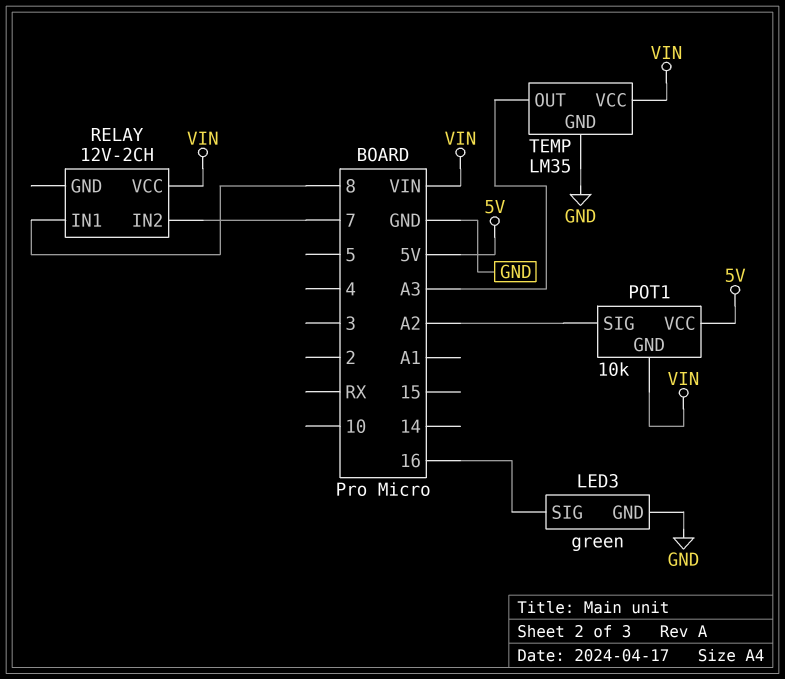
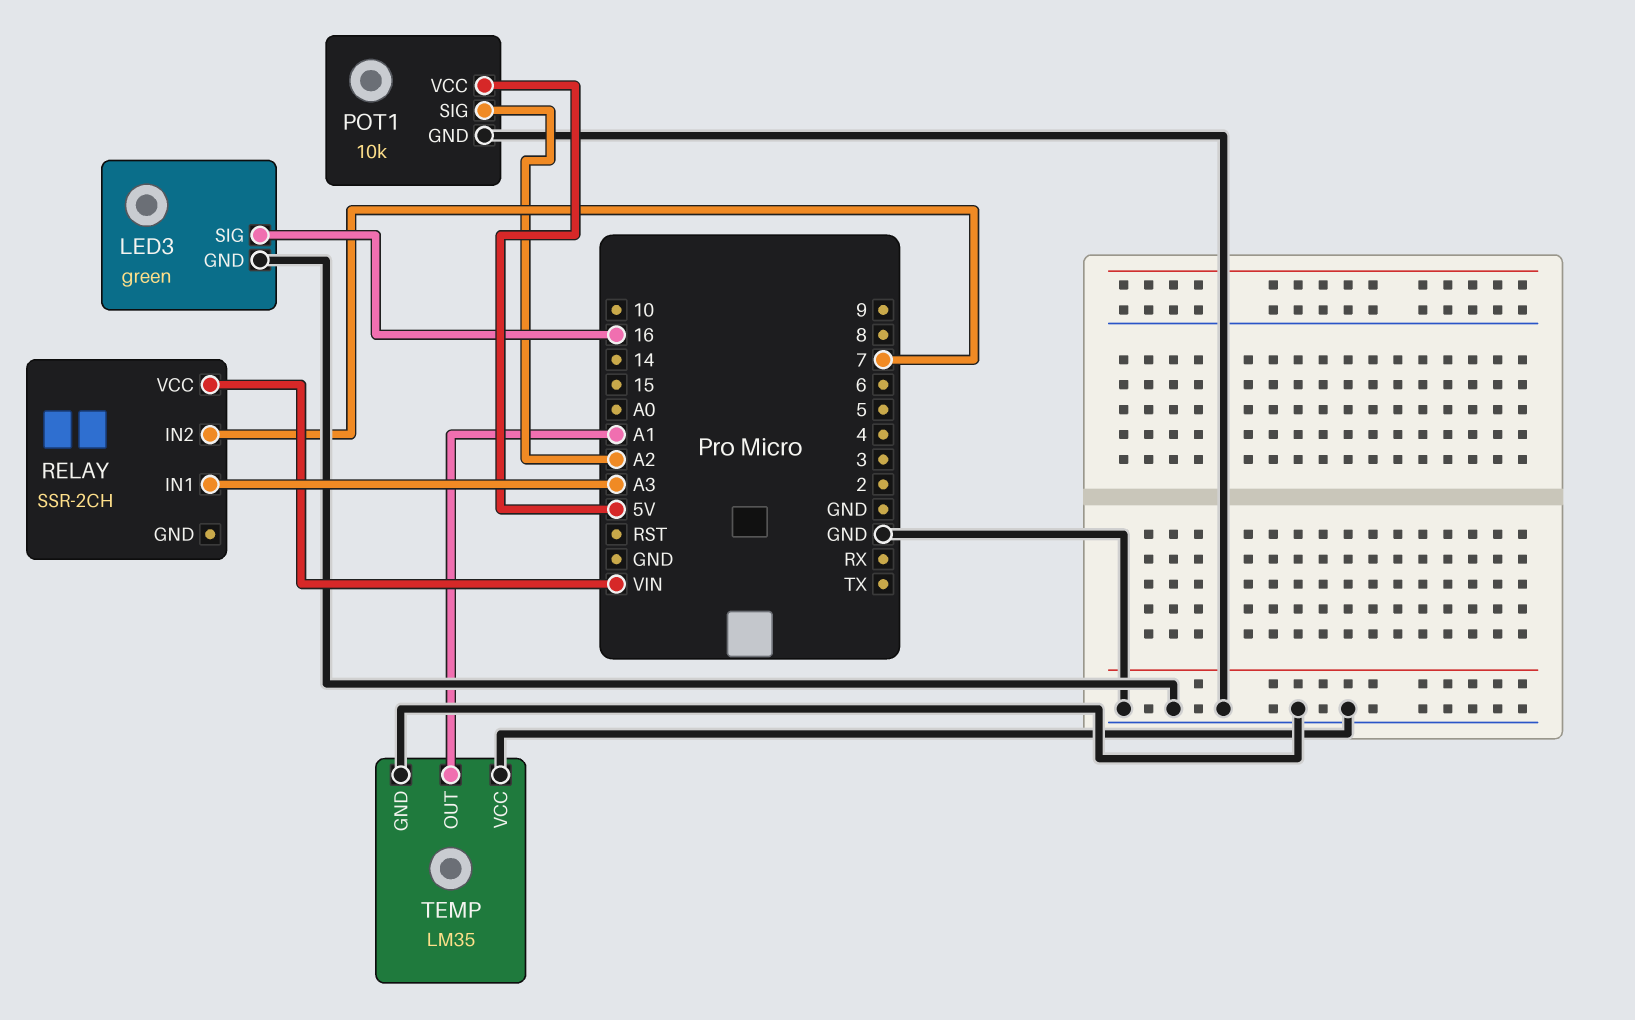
POT1 pin GND: VIN -> GND
RELAY: 12V-2CH -> SSR-2CH
RELAY pin IN1: 8 -> A3
TEMP pin OUT: A3 -> A1
TEMP pin VCC: VIN -> GND

